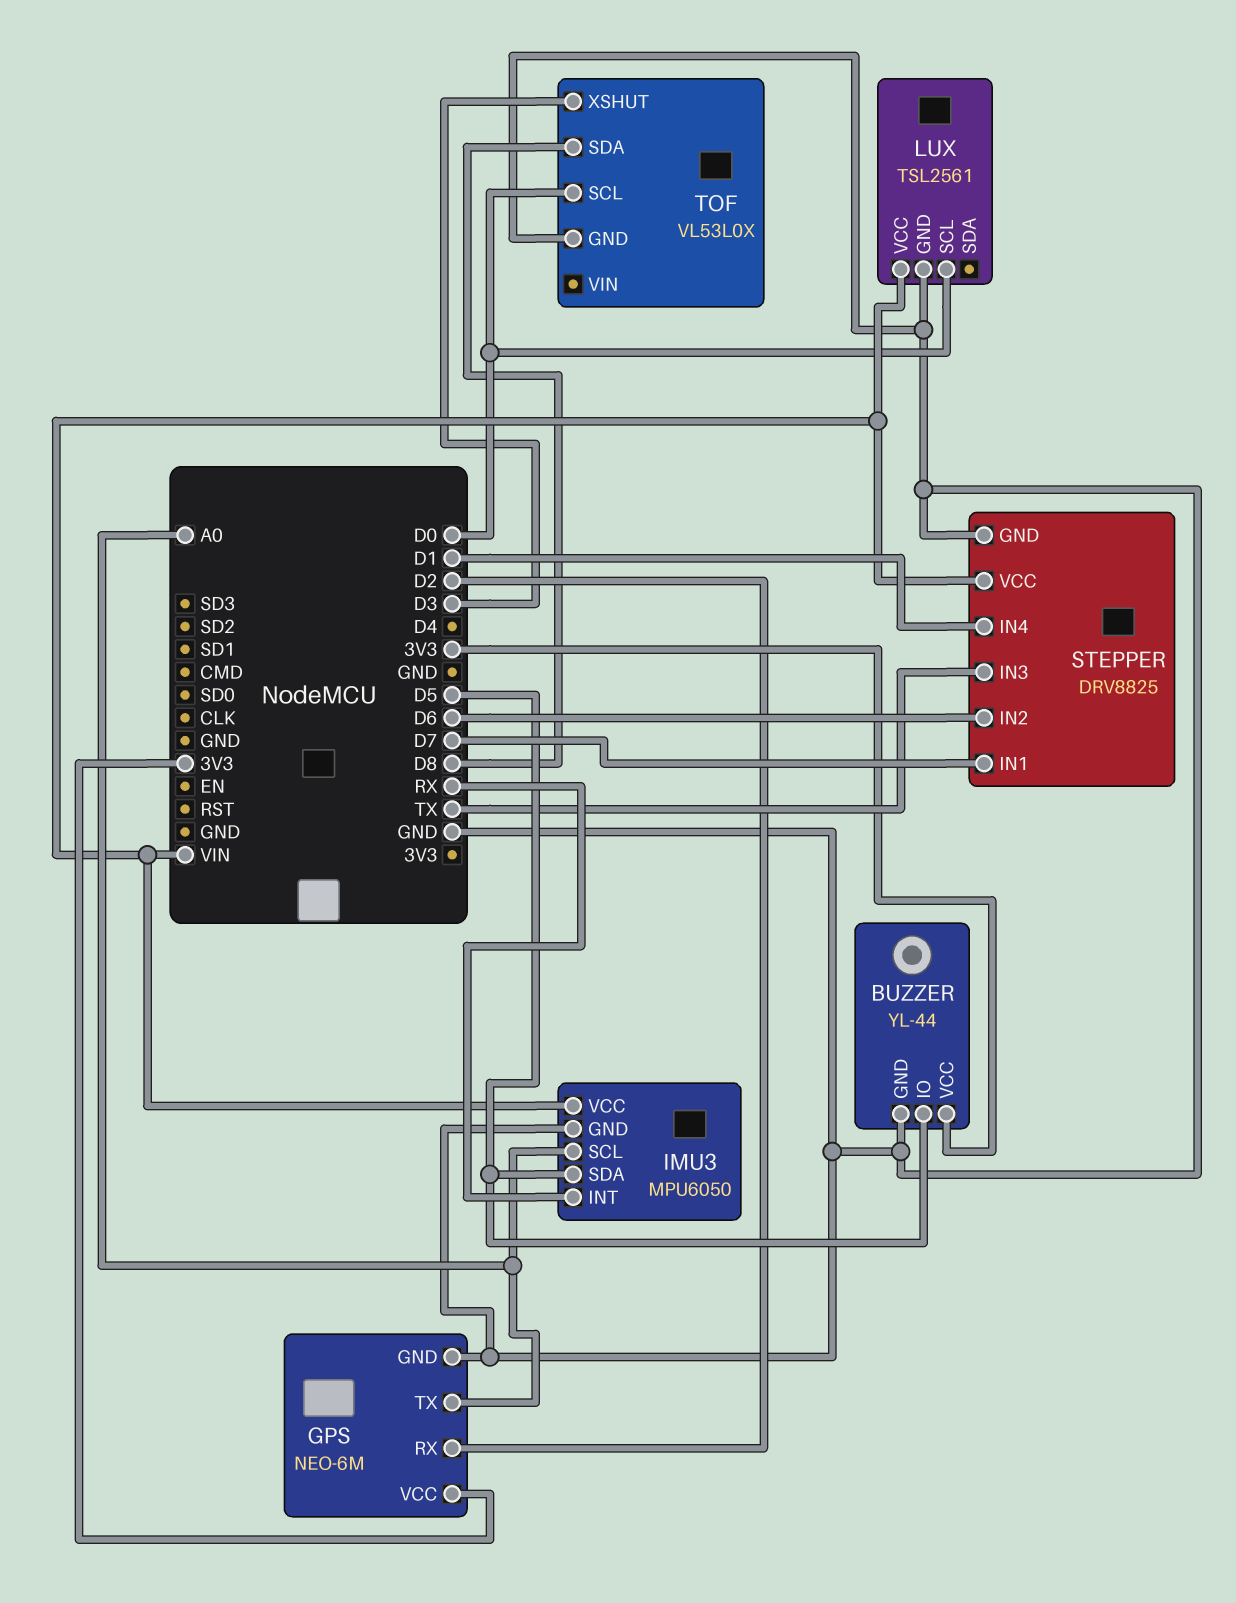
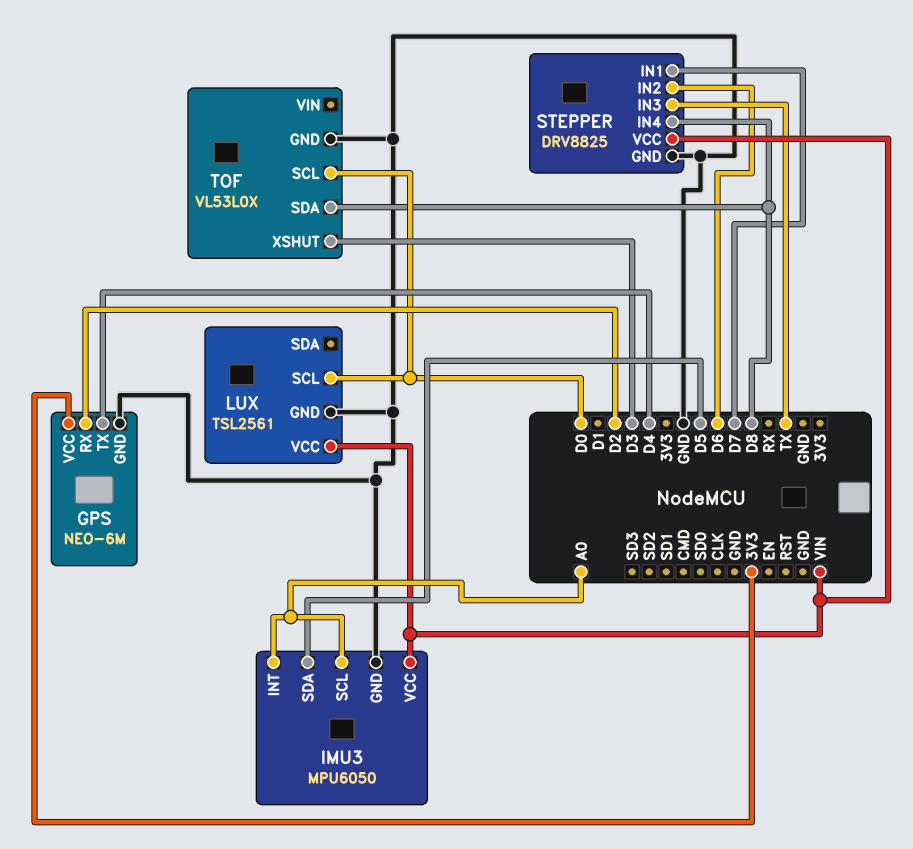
BUZZER: YL-44 -> none
BUZZER pin GND: GND -> none
BUZZER pin IO: D5 -> none
BUZZER pin VCC: 3V3 -> none
GPS pin TX: A0 -> D4
IMU3 pin INT: RX -> A0
STEPPER pin IN4: D1 -> D8

